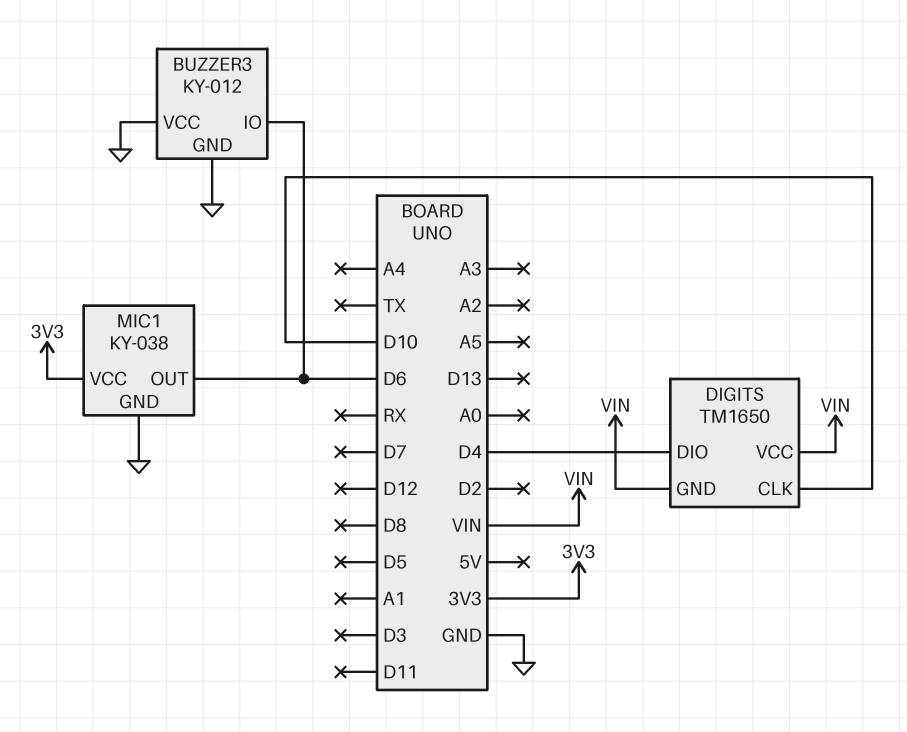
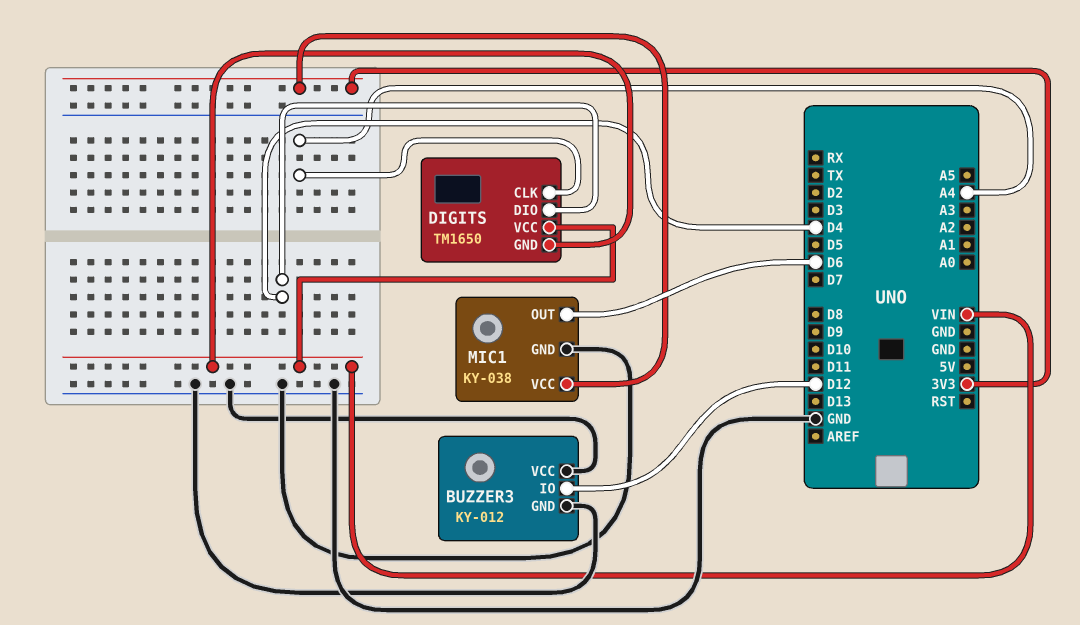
BUZZER3 pin IO: D6 -> D12
DIGITS pin CLK: D10 -> A4

